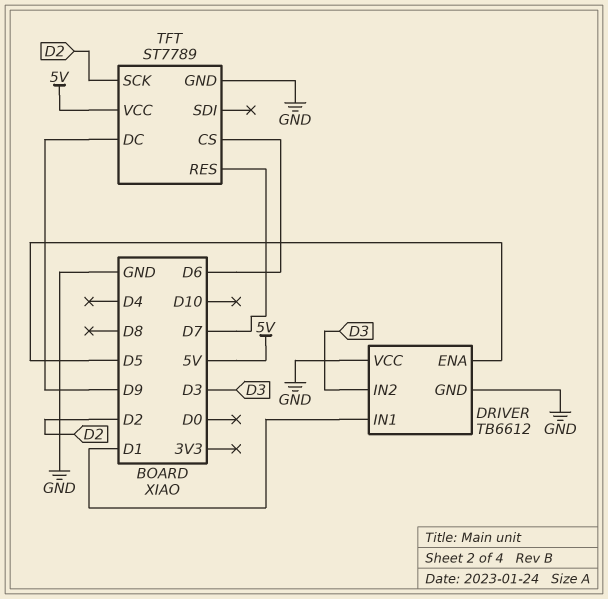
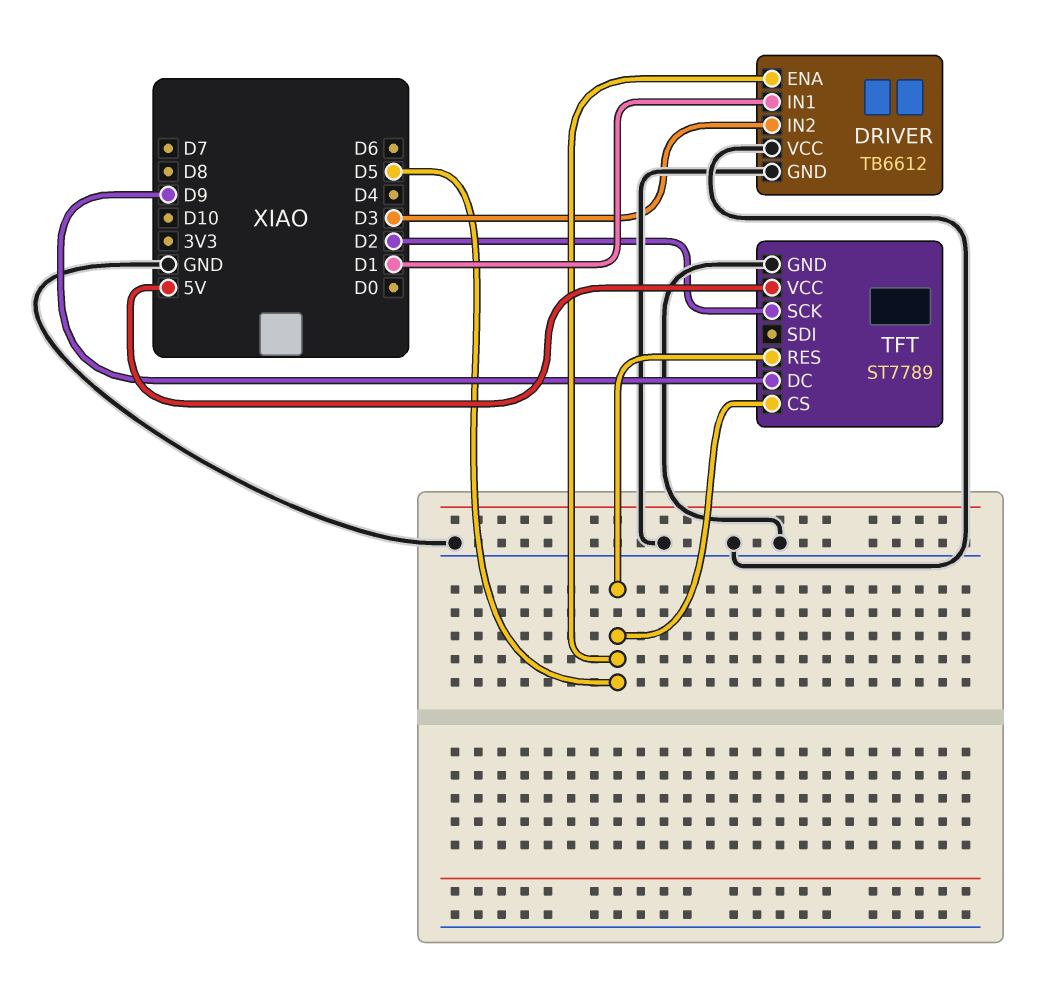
TFT pin CS: D6 -> D5
TFT pin RES: D7 -> D5

